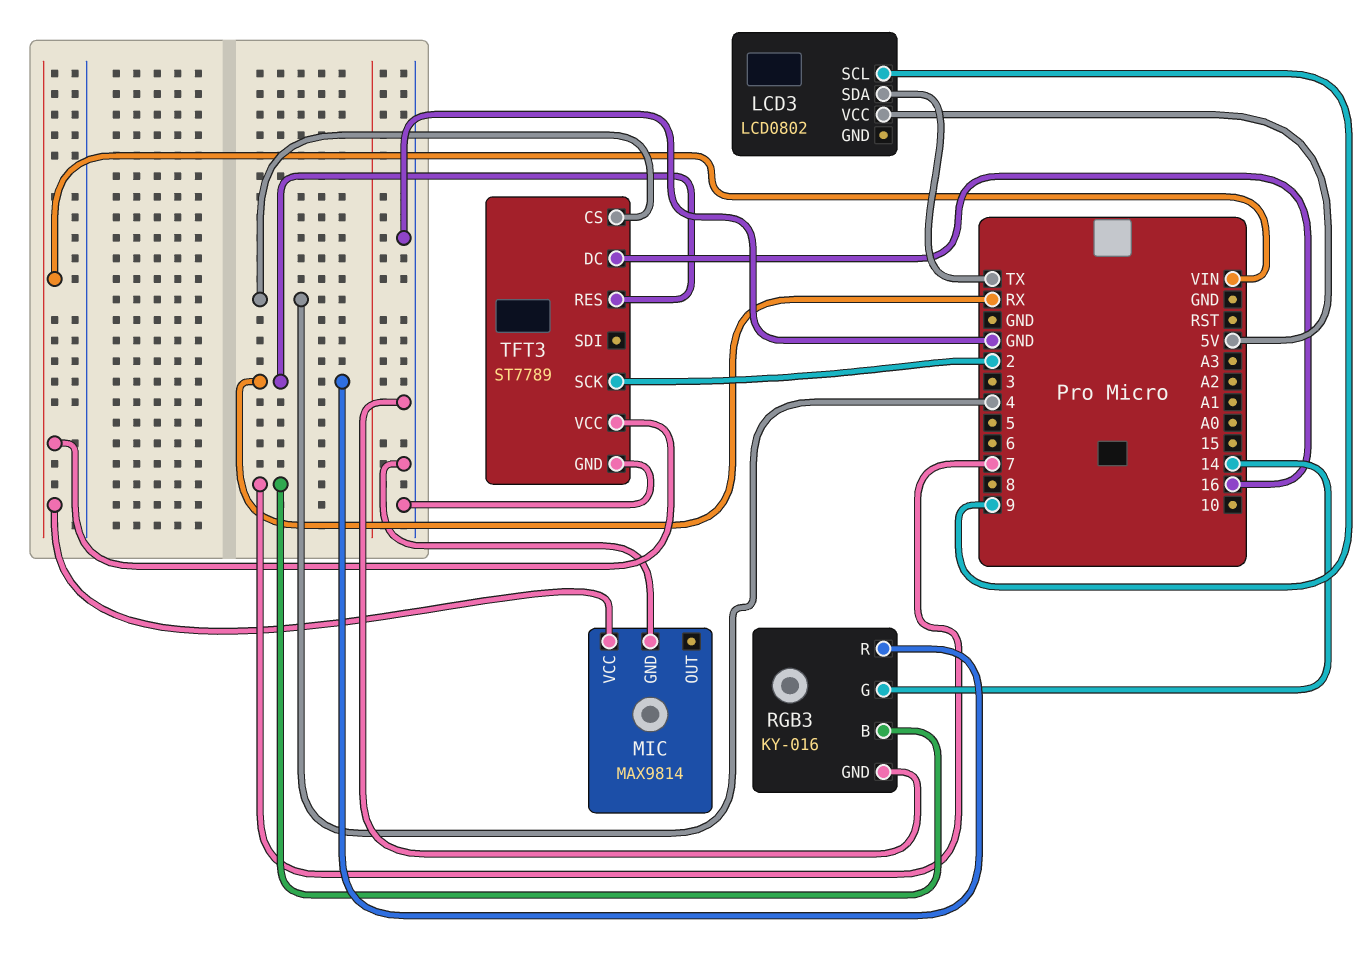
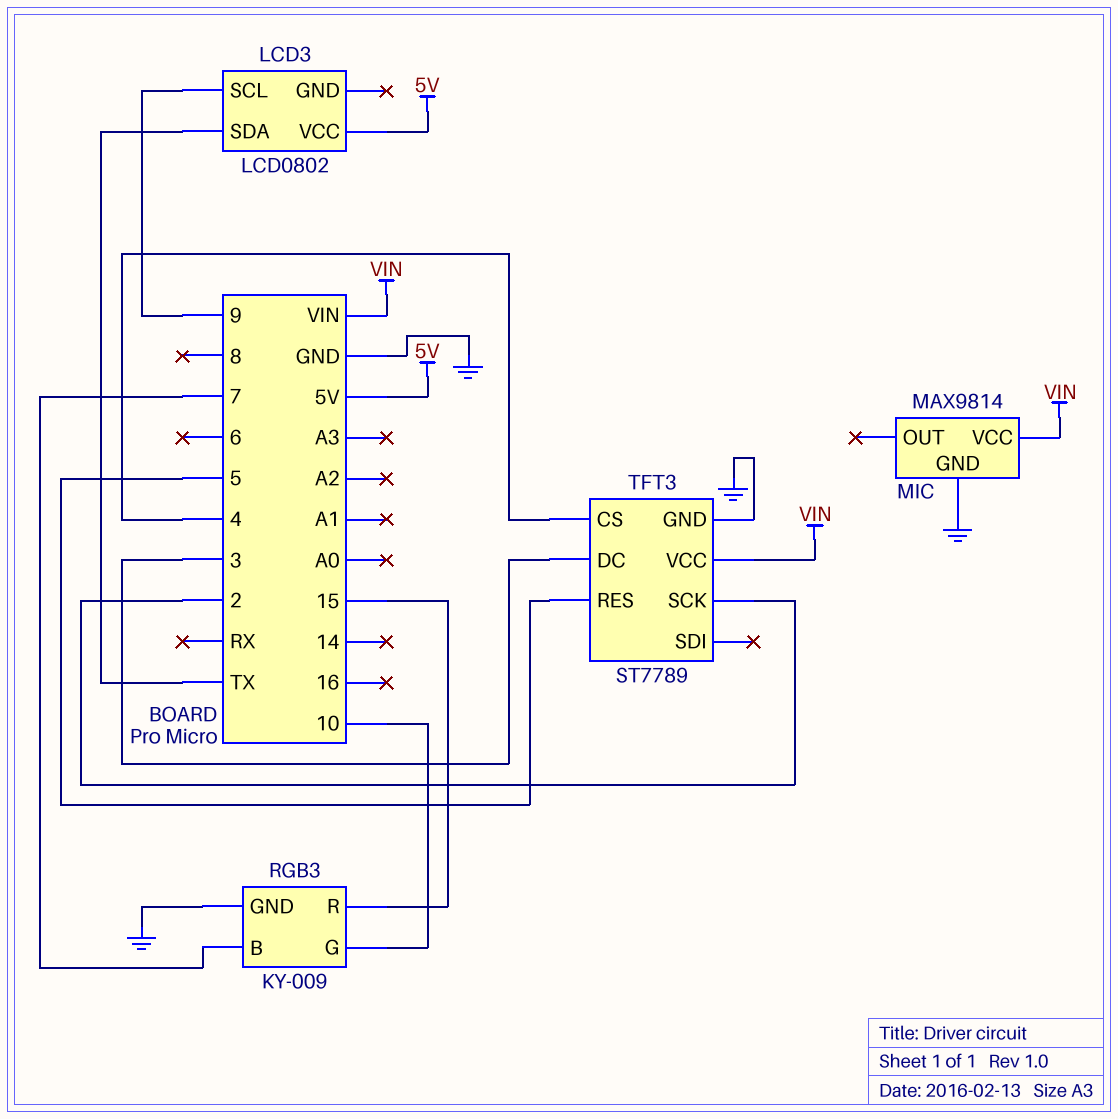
RGB3: KY-016 -> KY-009
RGB3 pin G: 14 -> 10
RGB3 pin R: RX -> 15
TFT3 pin DC: 16 -> 3
TFT3 pin RES: RX -> 5

